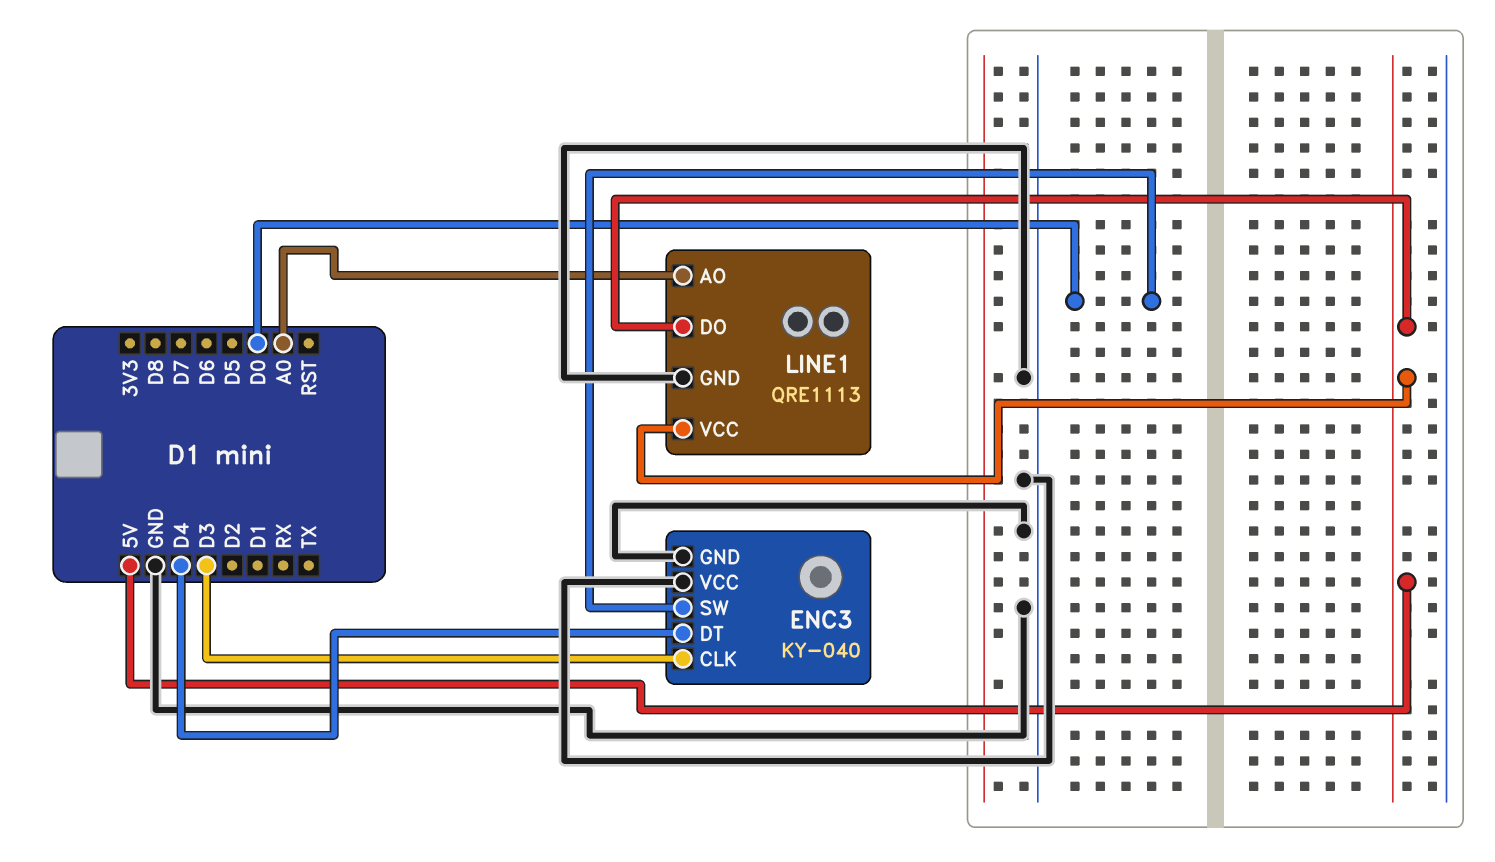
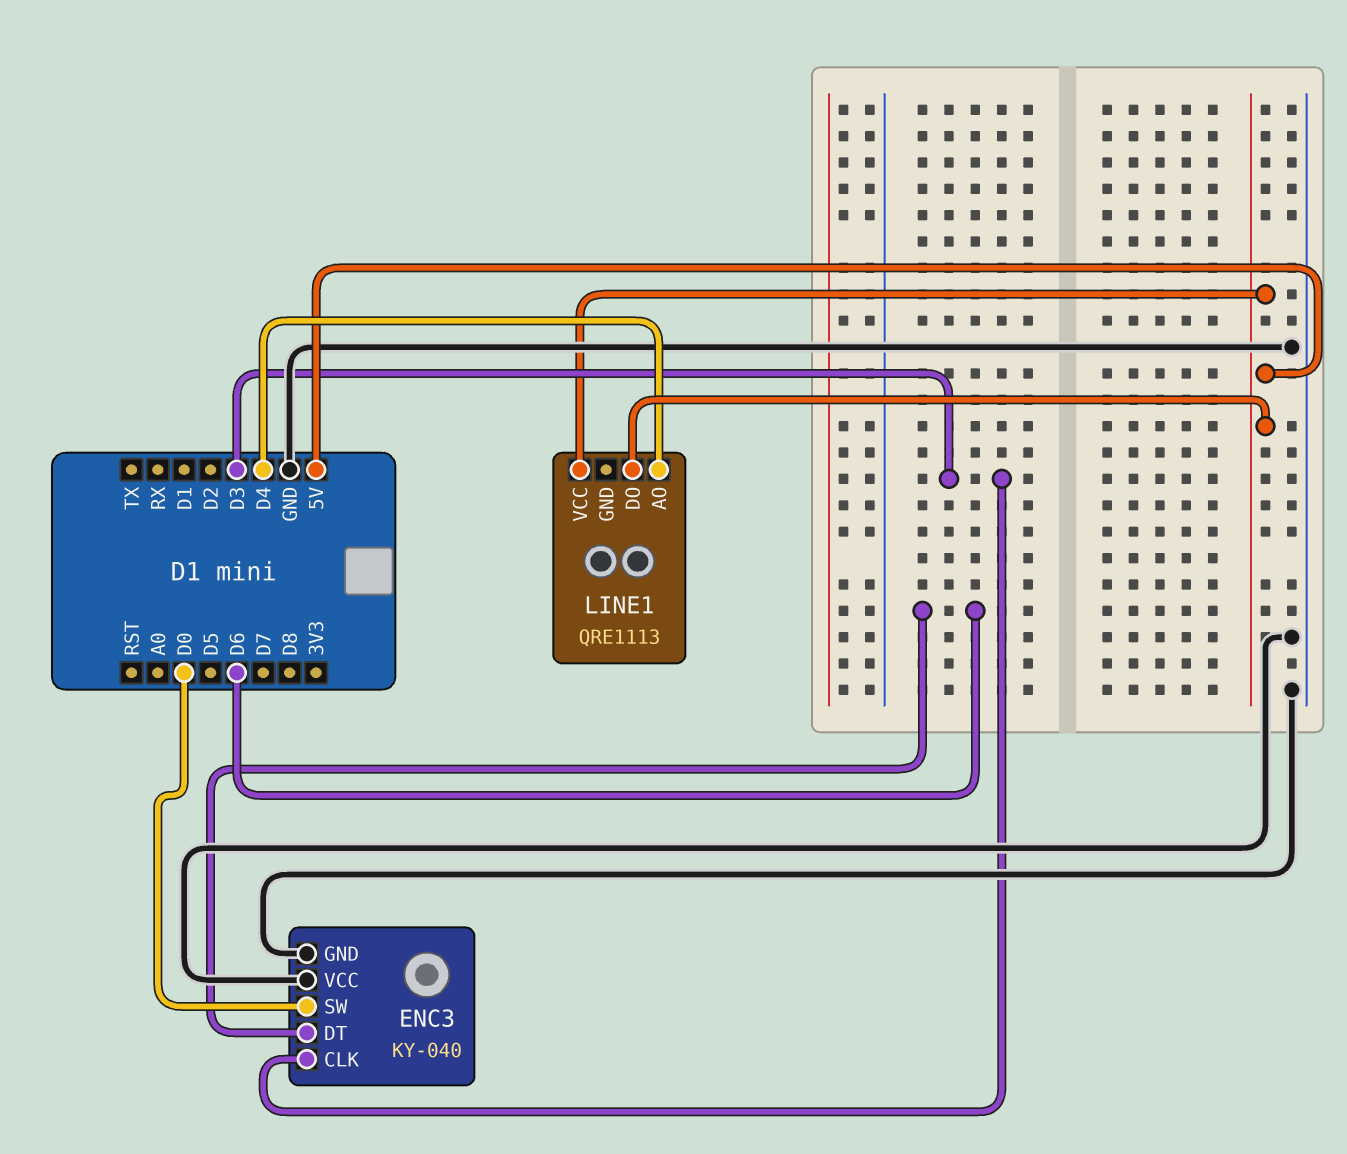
ENC3 pin DT: D4 -> D6
LINE1 pin AO: A0 -> D4
LINE1 pin GND: GND -> none

